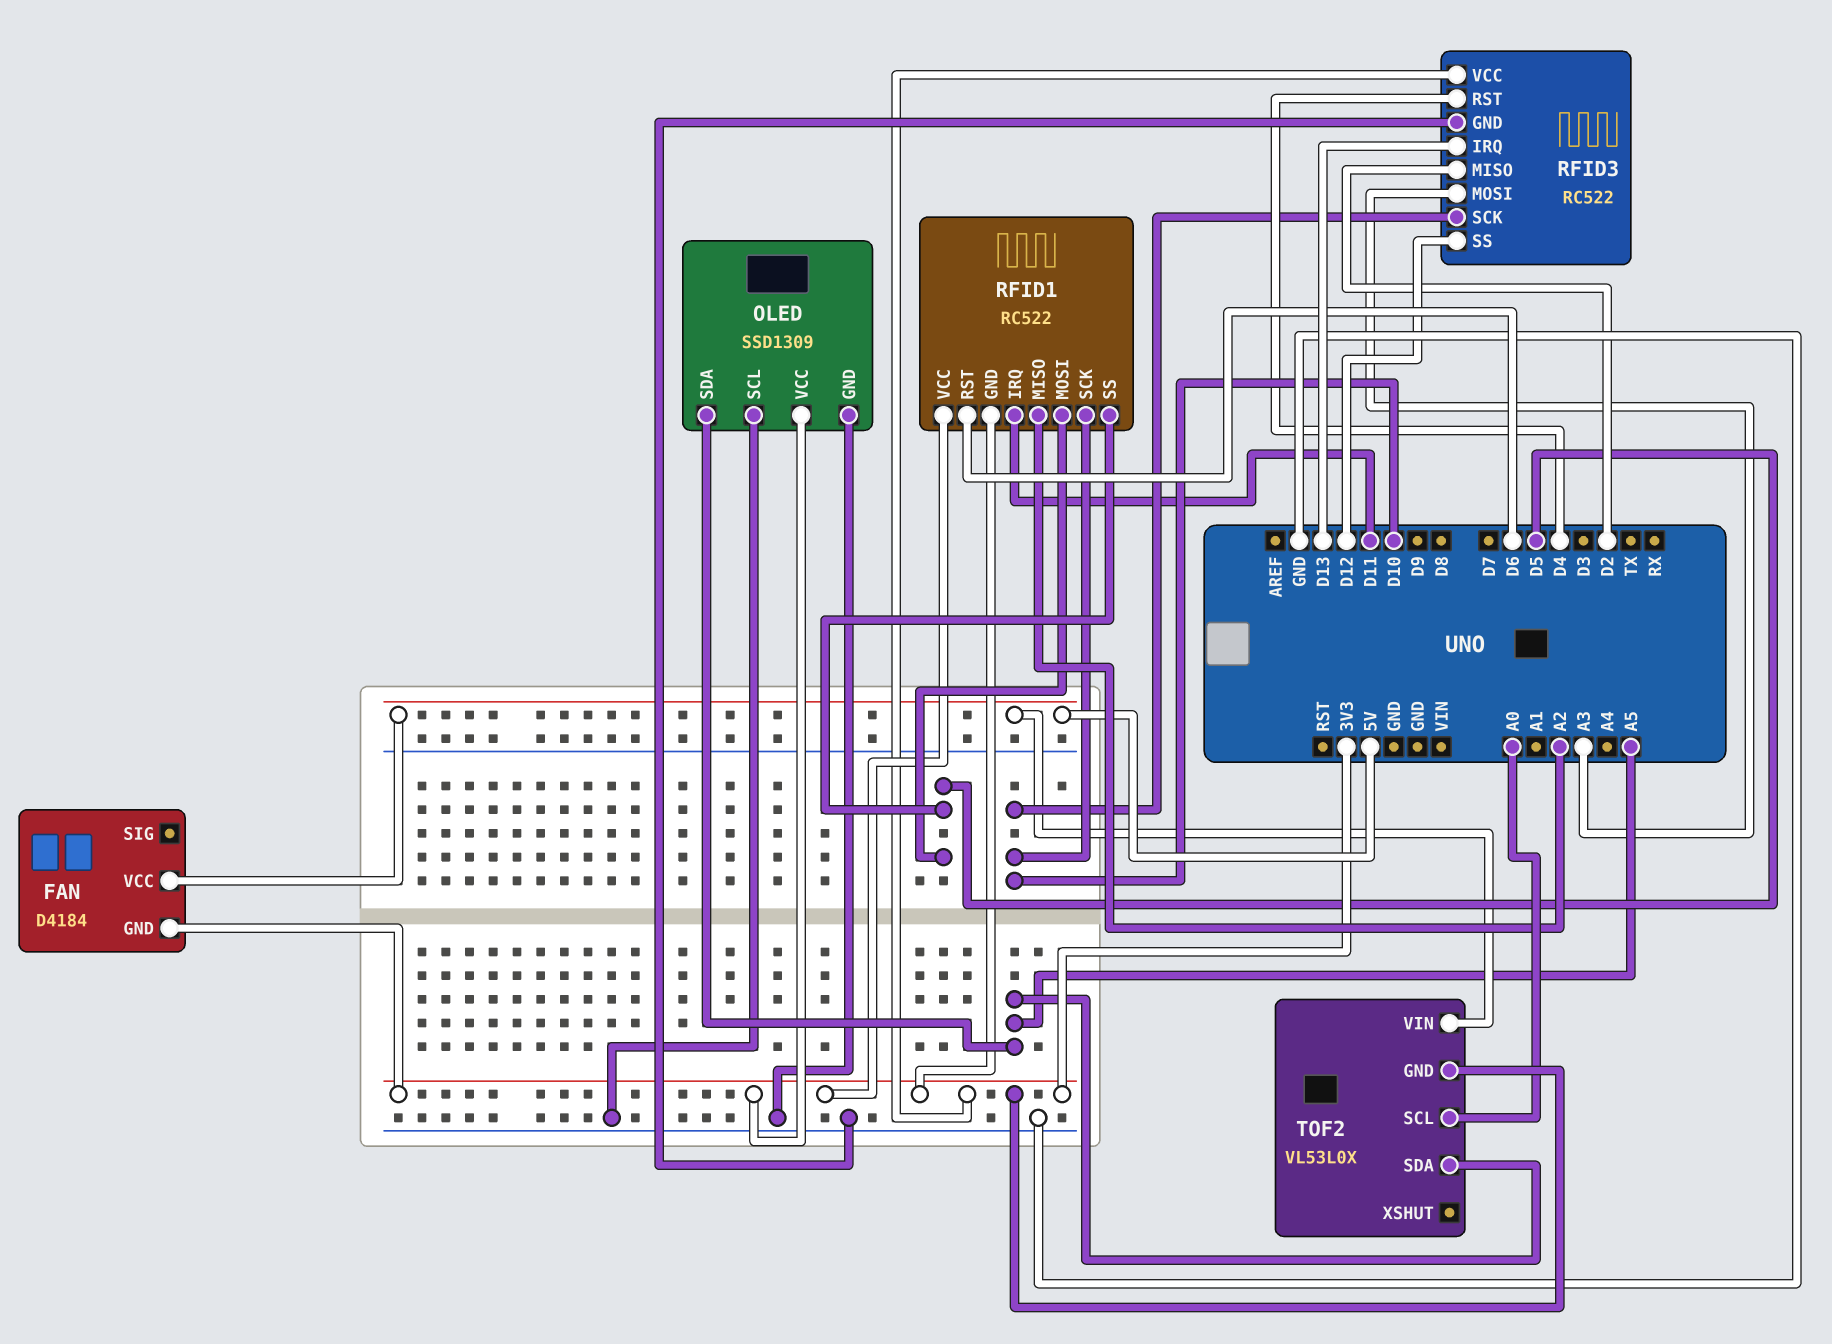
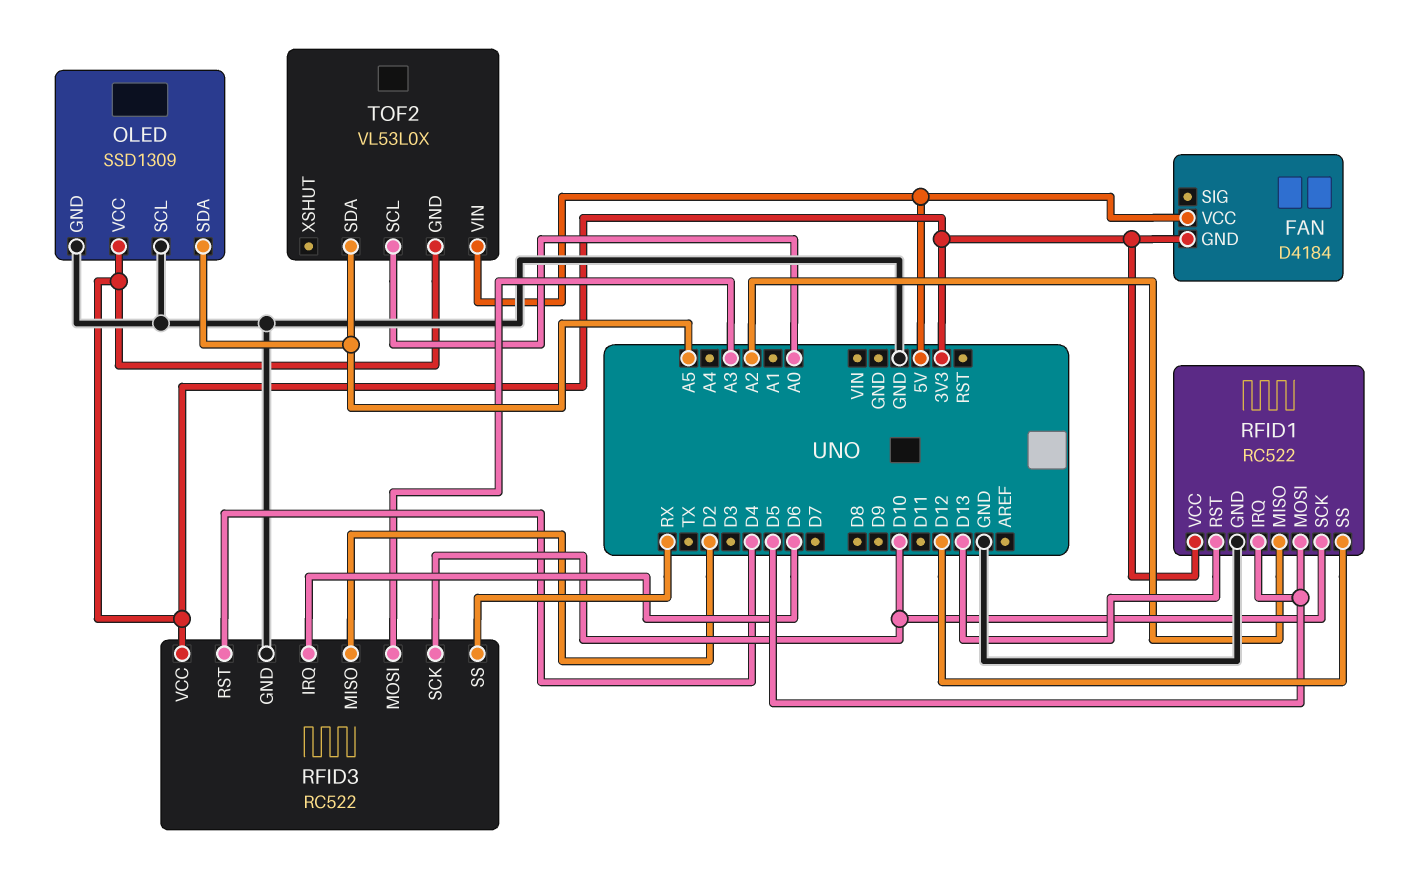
RFID1 pin GND: 3V3 -> GND
RFID1 pin IRQ: D11 -> D5
RFID1 pin RST: D6 -> D13
RFID1 pin SS: D5 -> D12
RFID3 pin IRQ: D13 -> D6
RFID3 pin SS: D12 -> RX

